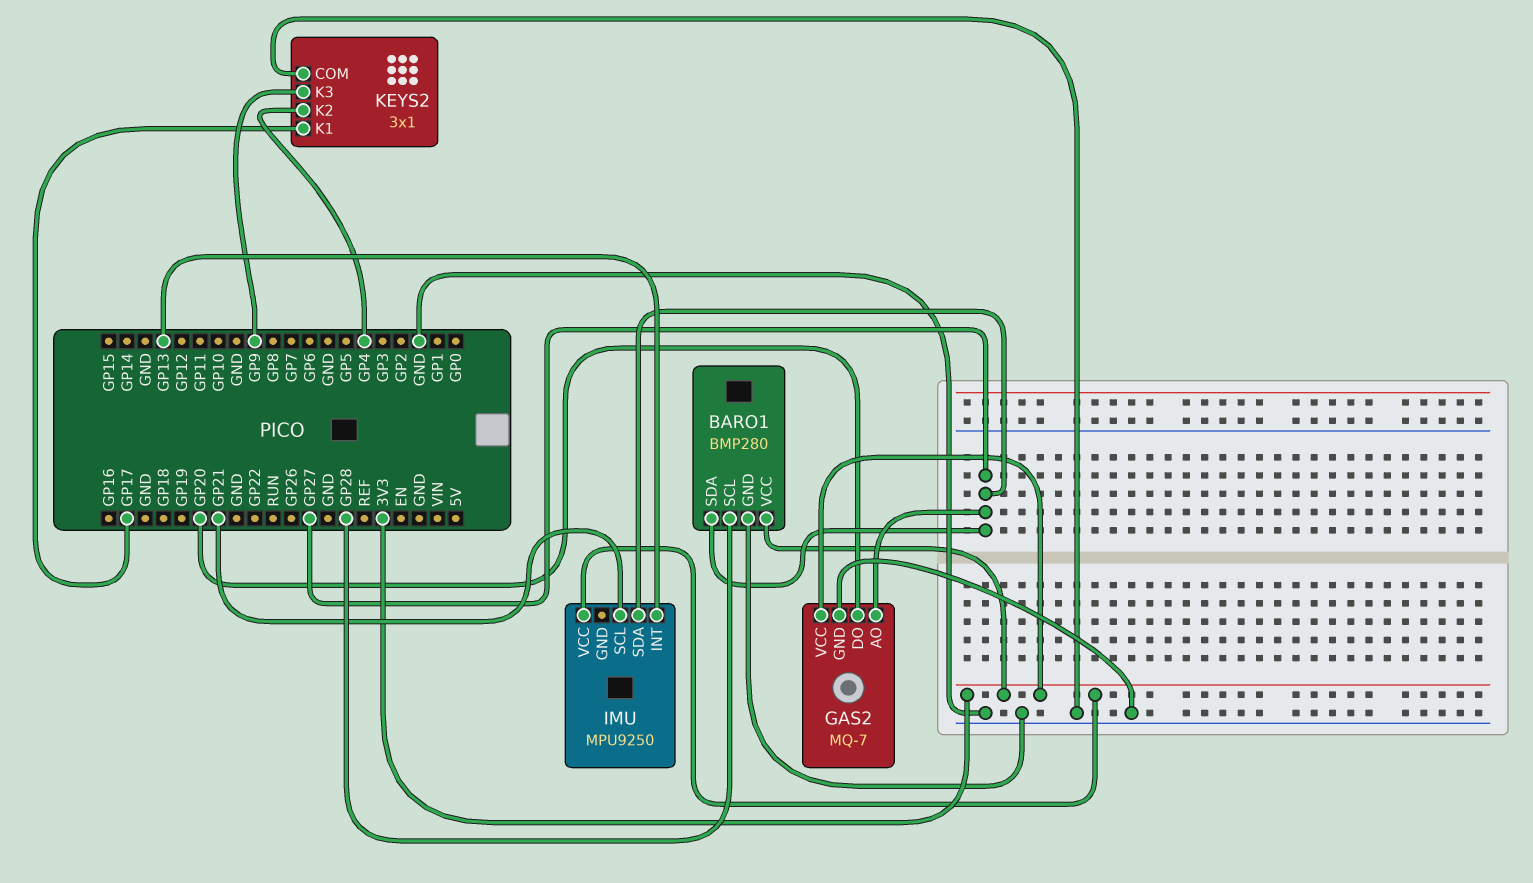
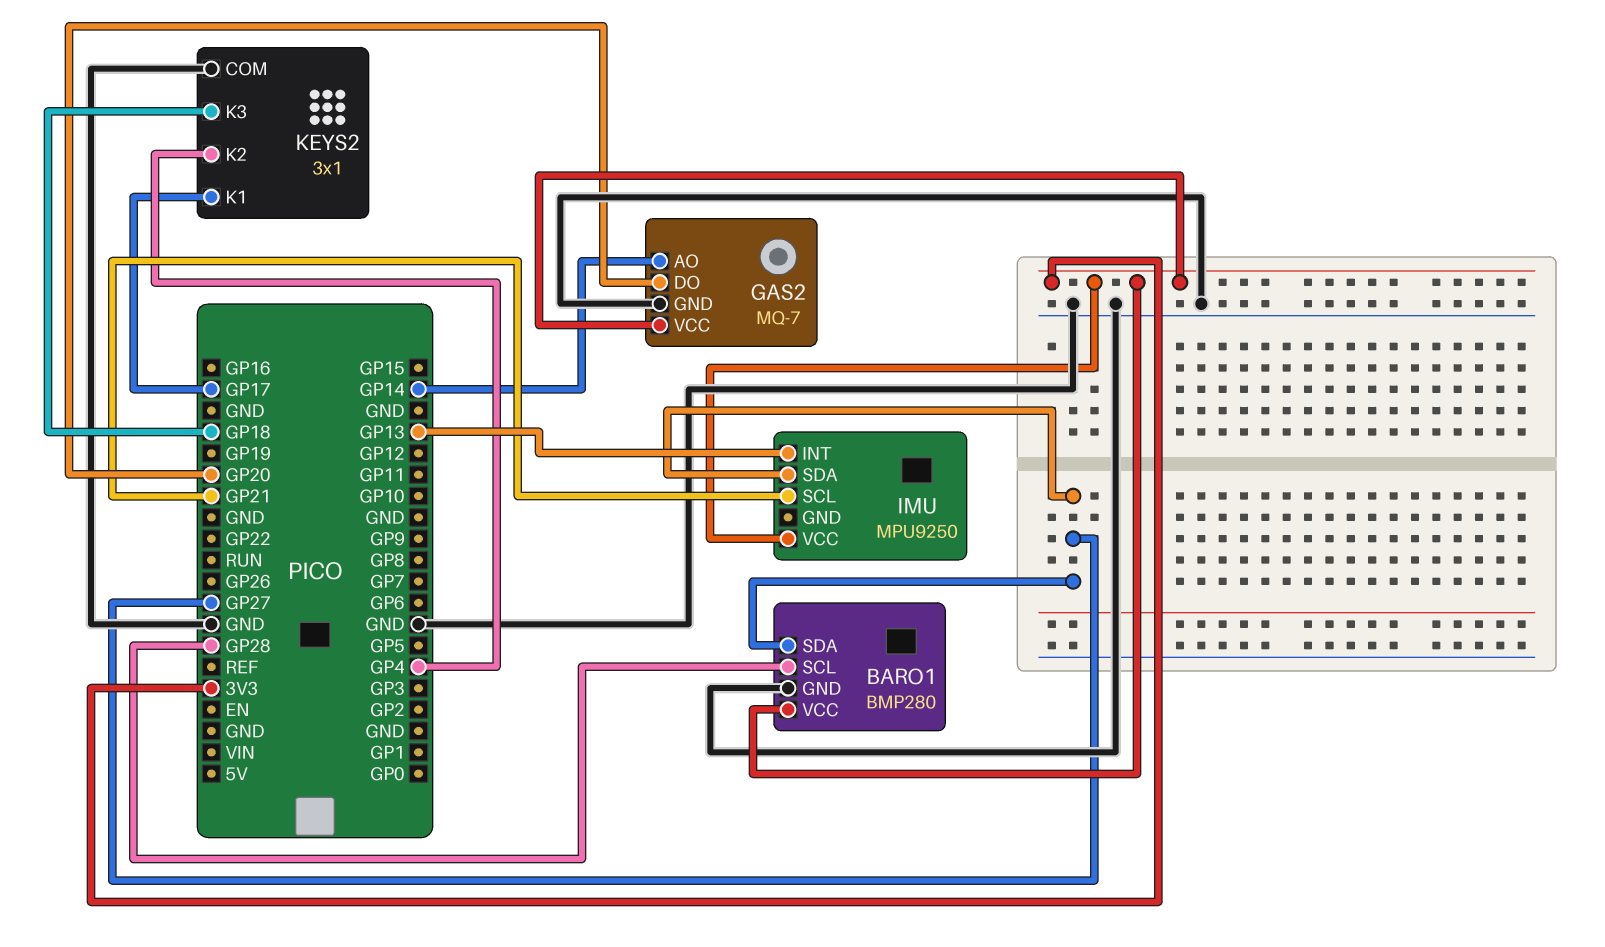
GAS2 pin AO: GP27 -> GP14
KEYS2 pin K3: GP9 -> GP18

